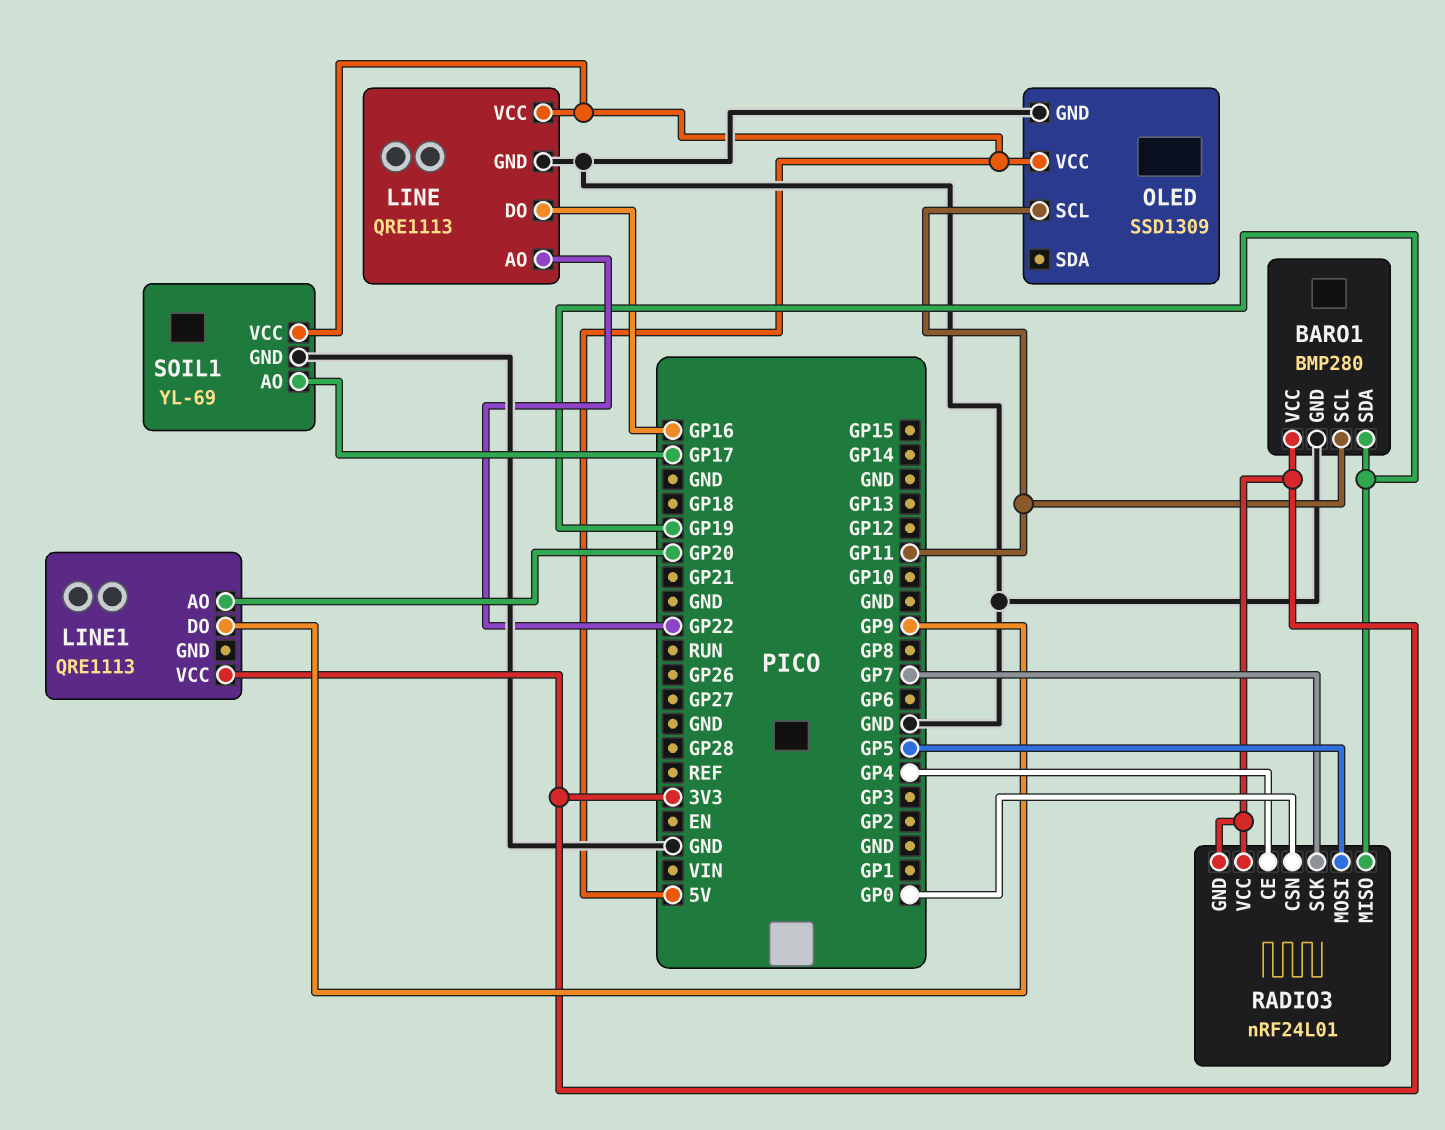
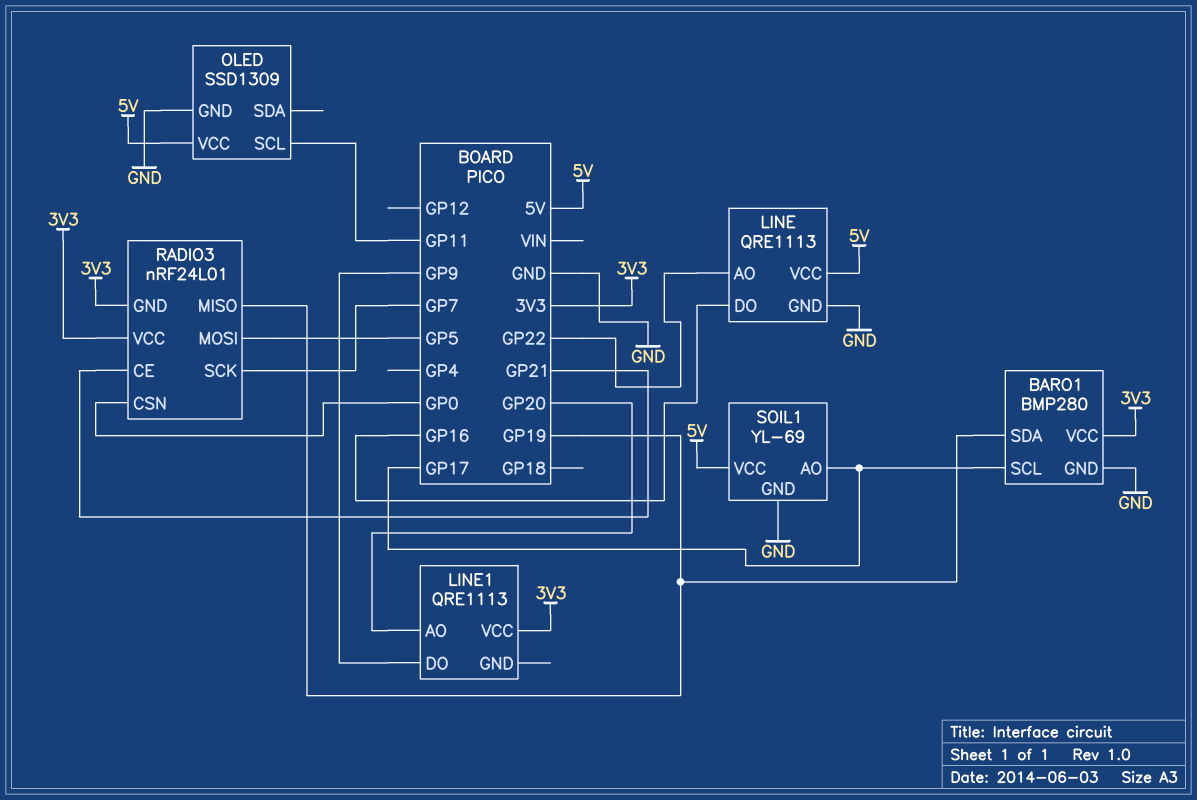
BARO1 pin SCL: GP11 -> GP17
RADIO3 pin CE: GP4 -> GP21

